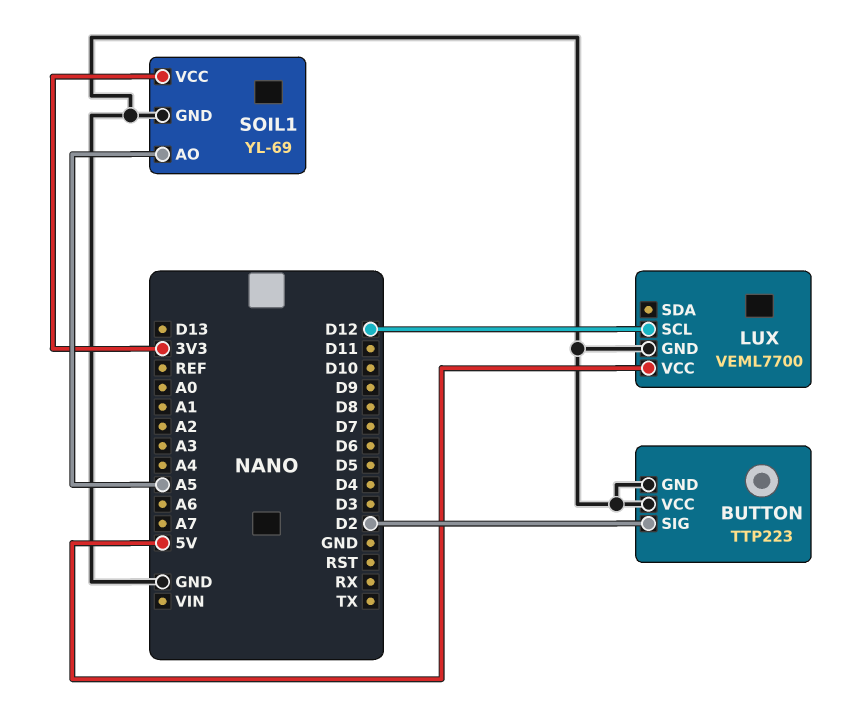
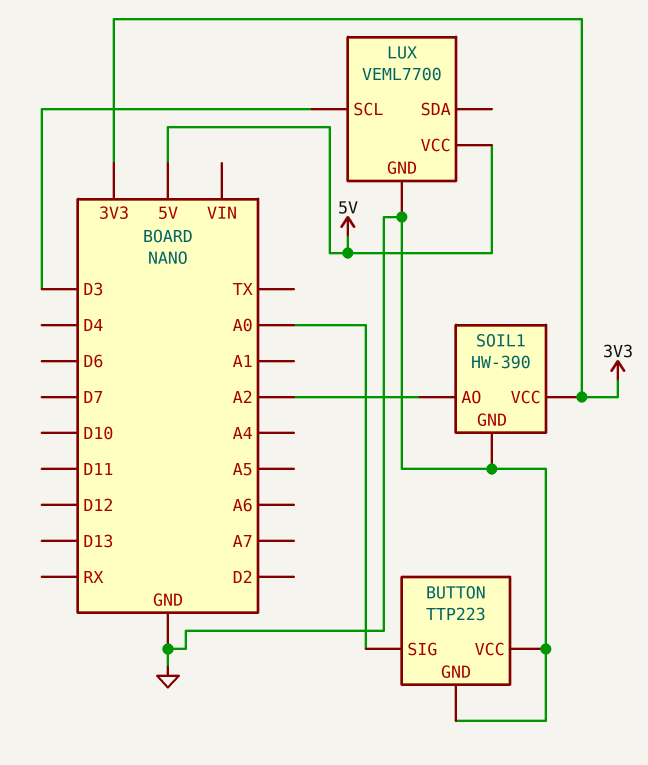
BUTTON pin SIG: D2 -> A0
LUX pin SCL: D12 -> D3
SOIL1: YL-69 -> HW-390
SOIL1 pin AO: A5 -> A2

